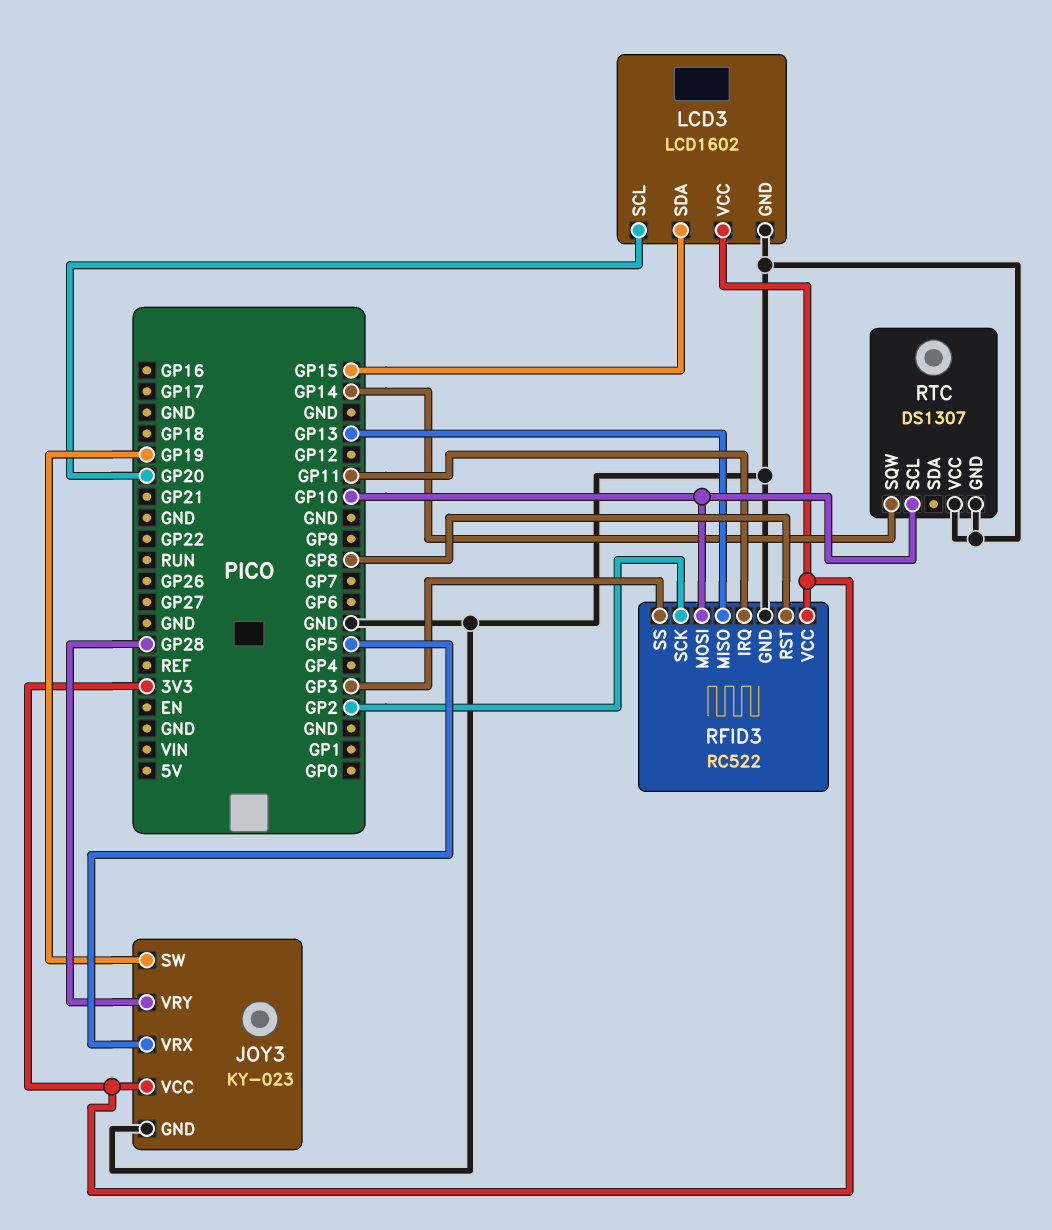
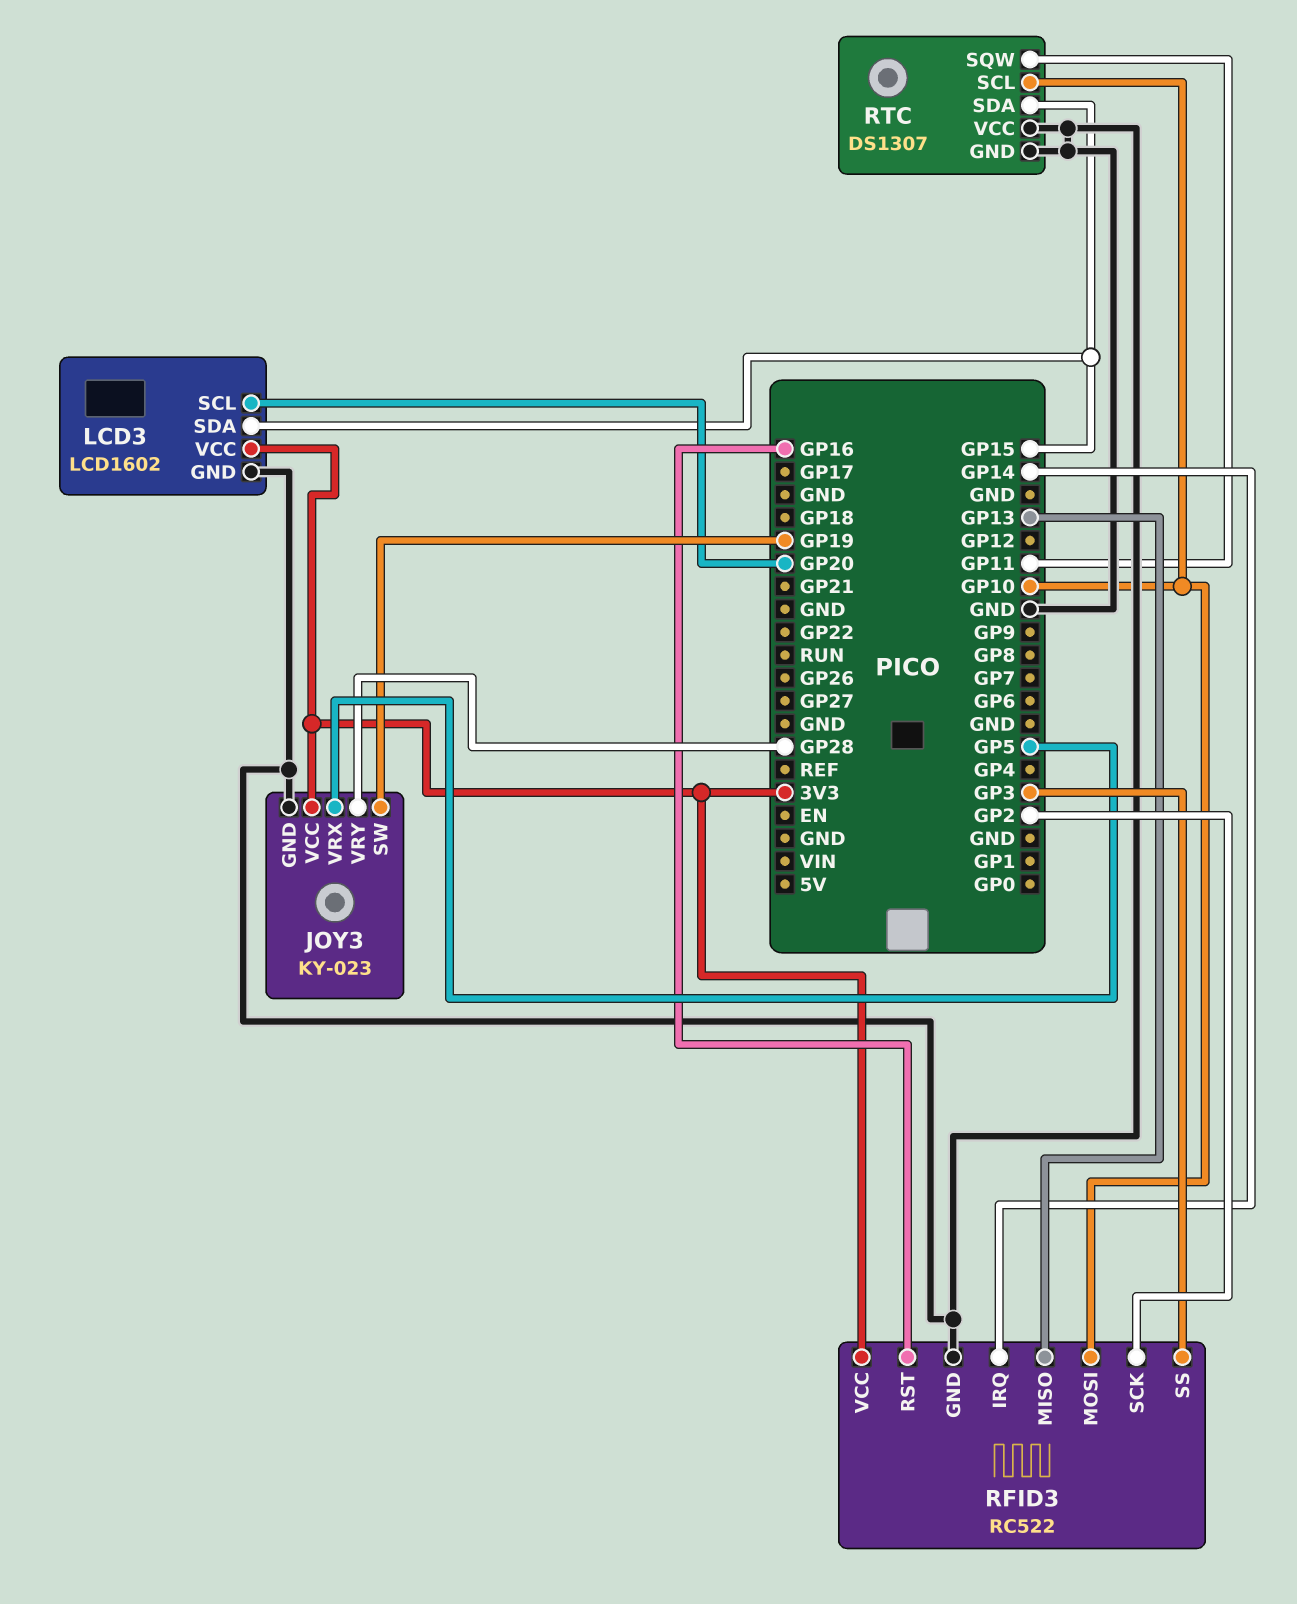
RFID3 pin IRQ: GP11 -> GP14
RFID3 pin RST: GP8 -> GP16
RTC pin SDA: none -> GP15
RTC pin SQW: GP14 -> GP11

